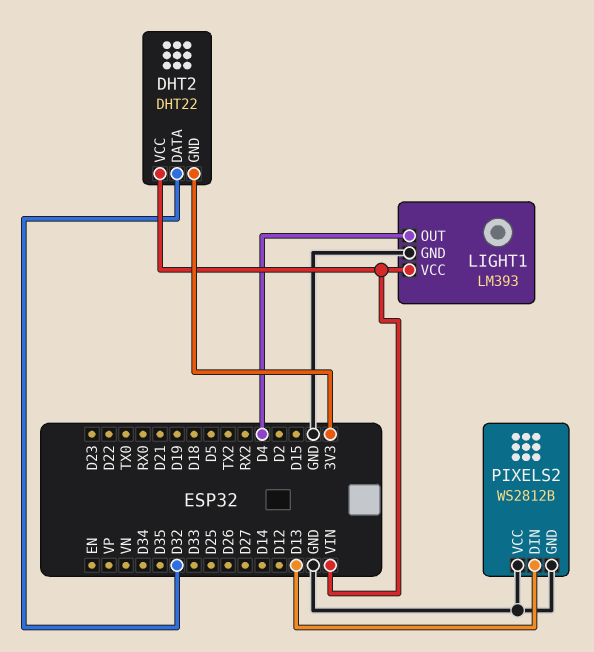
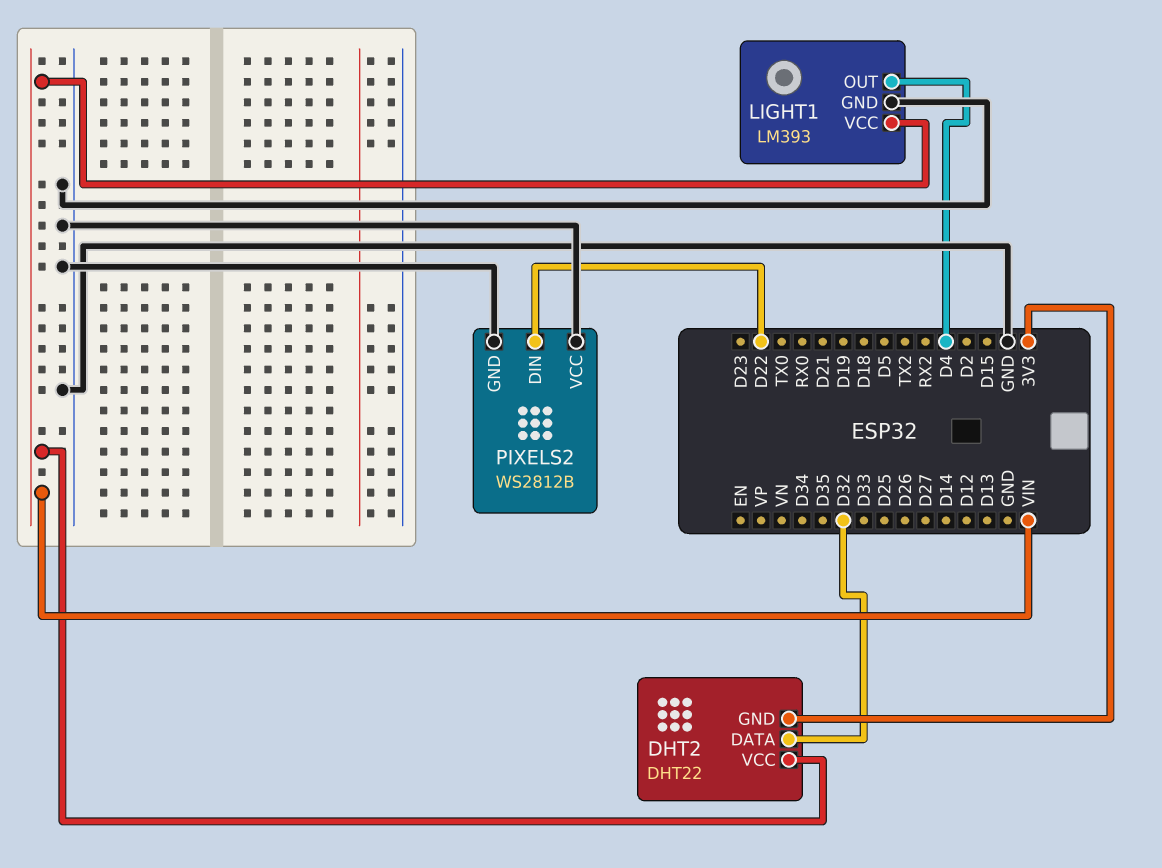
PIXELS2 pin DIN: D13 -> D22

